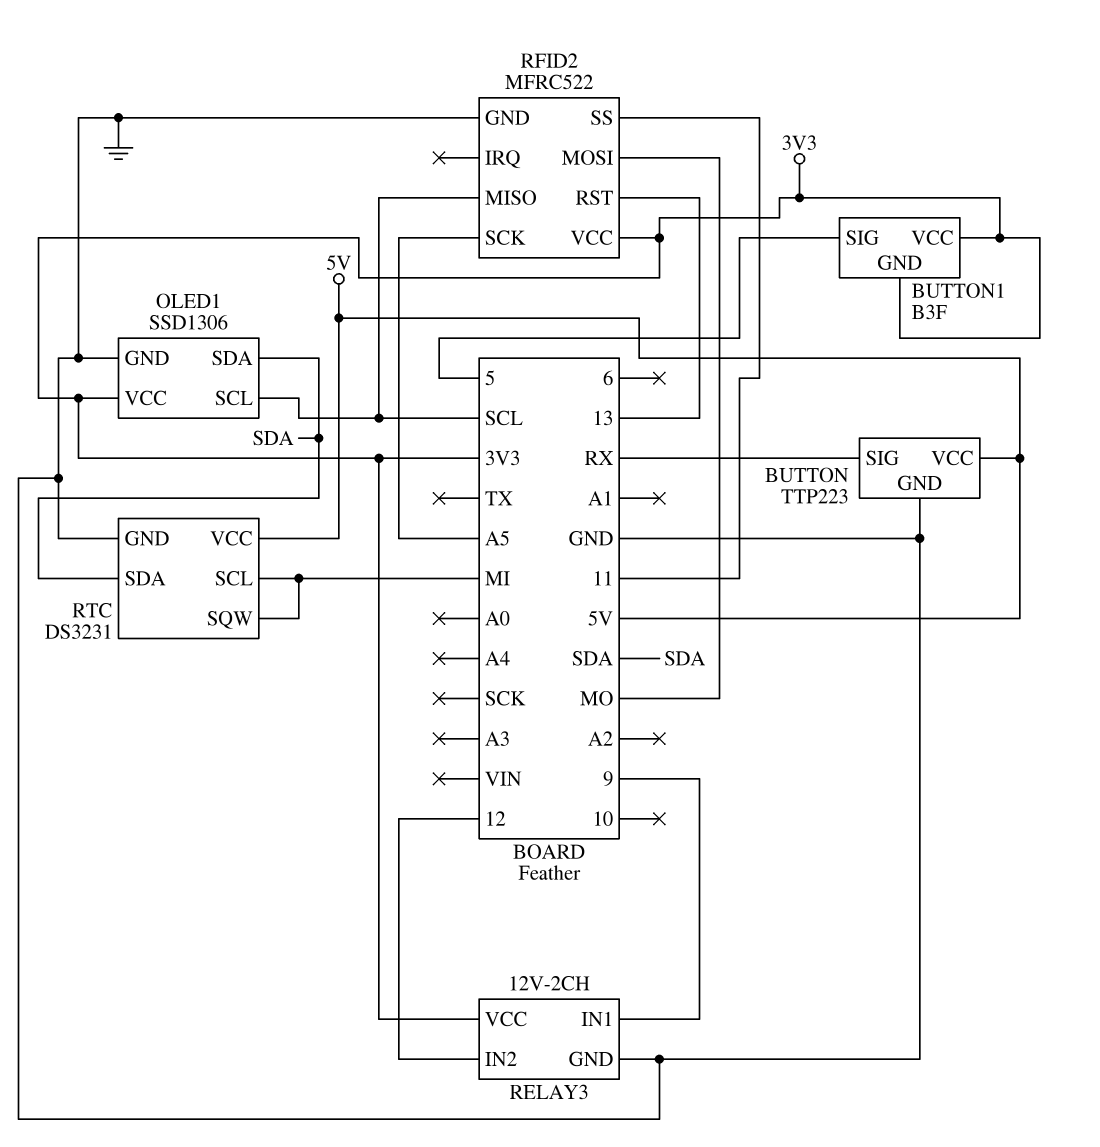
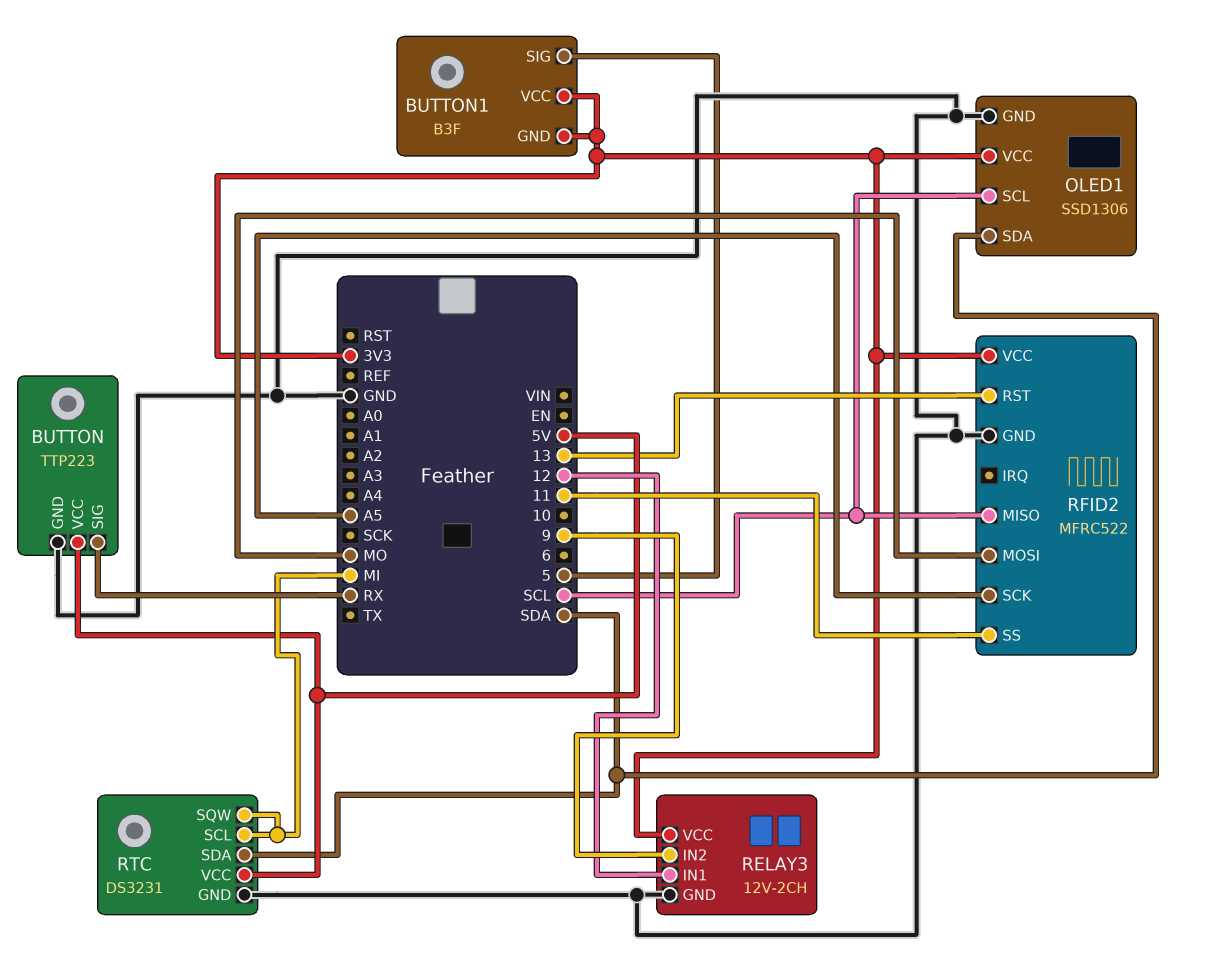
RELAY3 pin IN1: 9 -> 12
RELAY3 pin IN2: 12 -> 9

